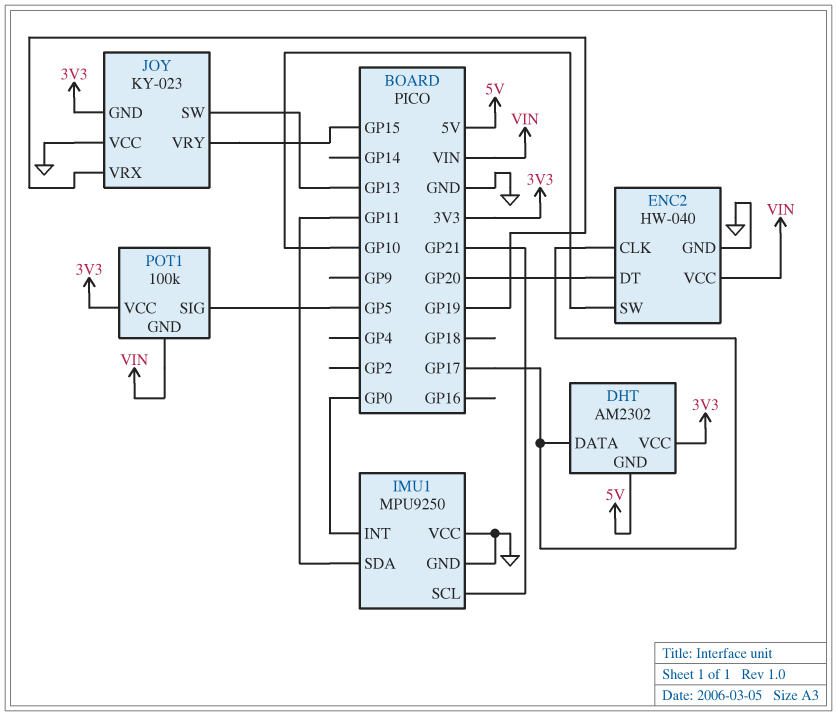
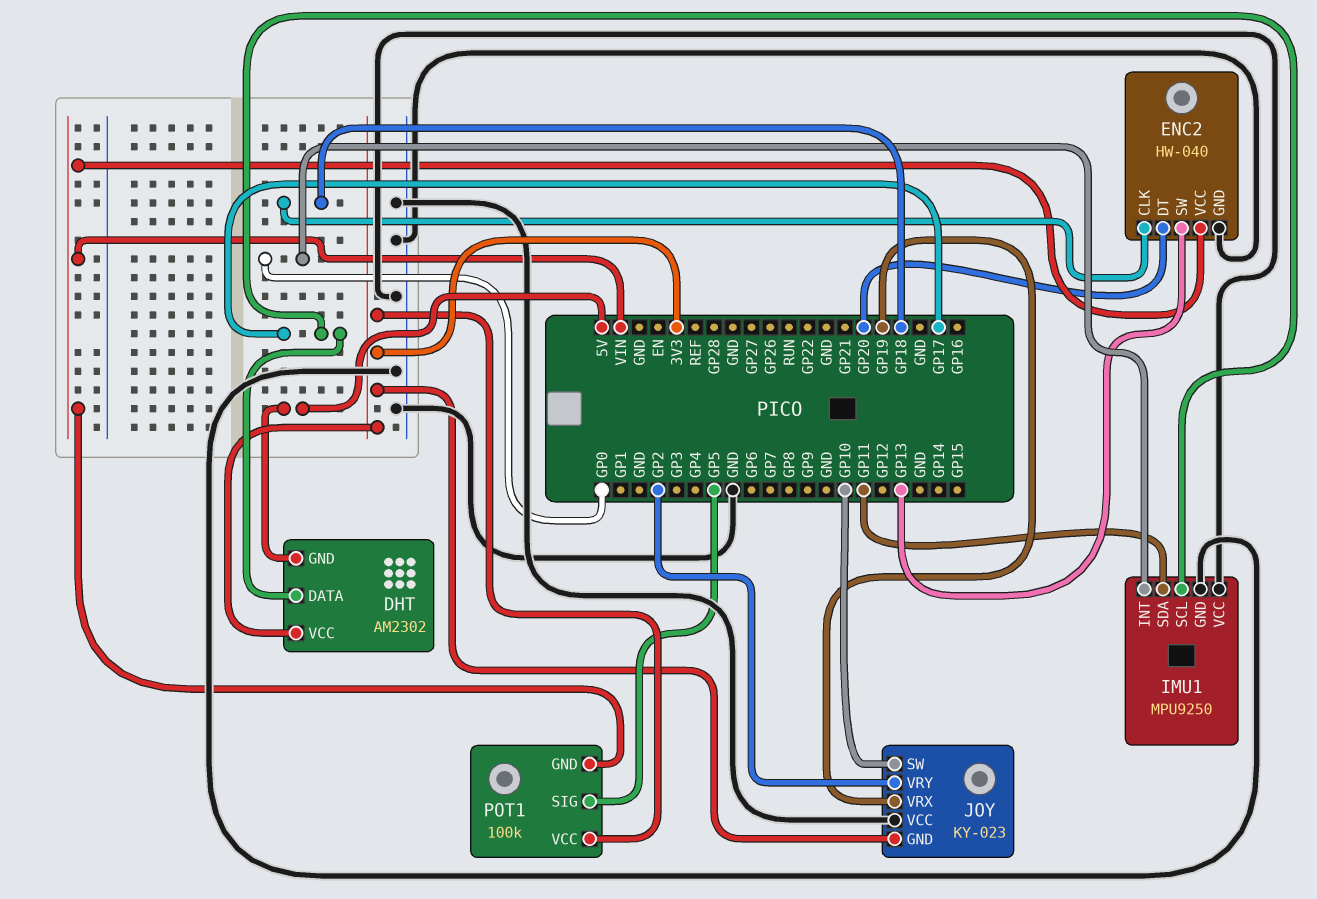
ENC2 pin CLK: GP17 -> GP18
ENC2 pin SW: GP10 -> GP13
IMU1 pin SCL: GP21 -> GP17
JOY pin SW: GP13 -> GP10
JOY pin VRY: GP15 -> GP2

